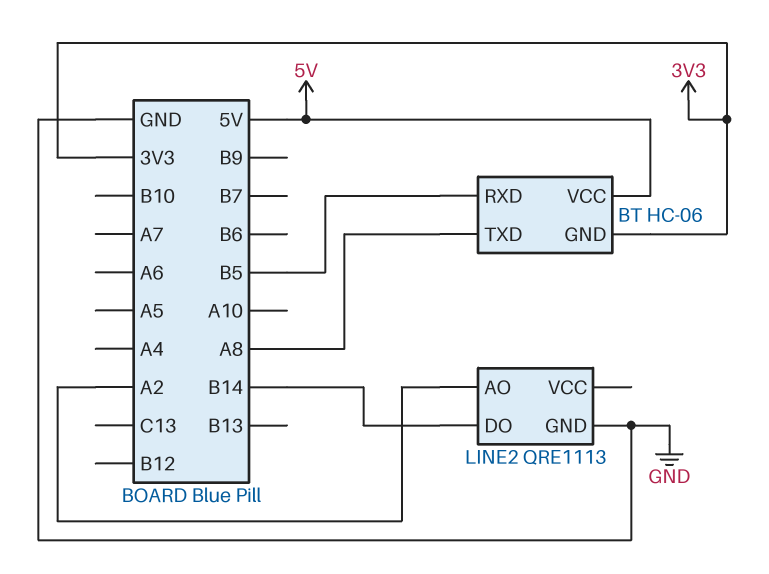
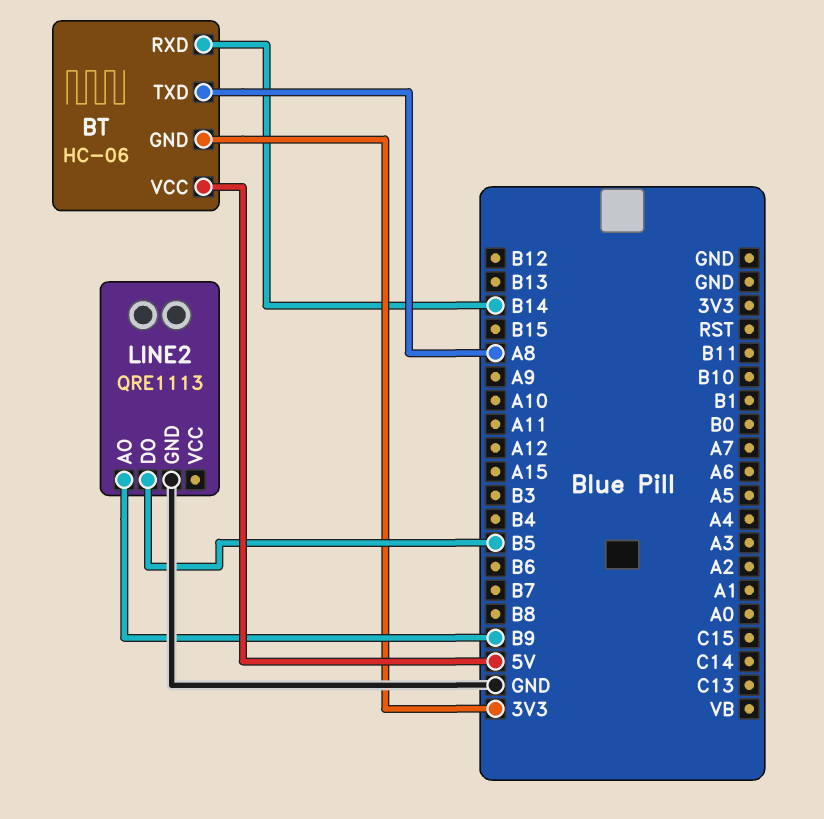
BT pin RXD: B5 -> B14
LINE2 pin AO: A2 -> B9
LINE2 pin DO: B14 -> B5

